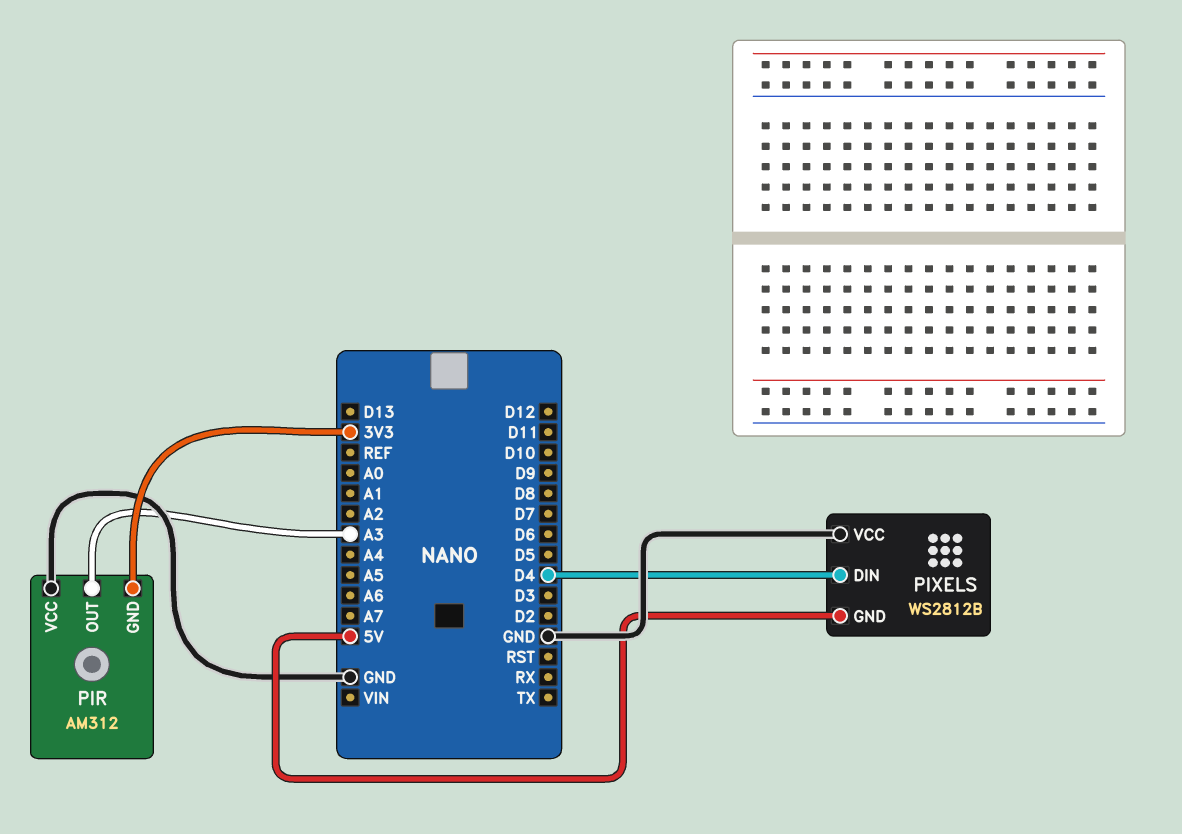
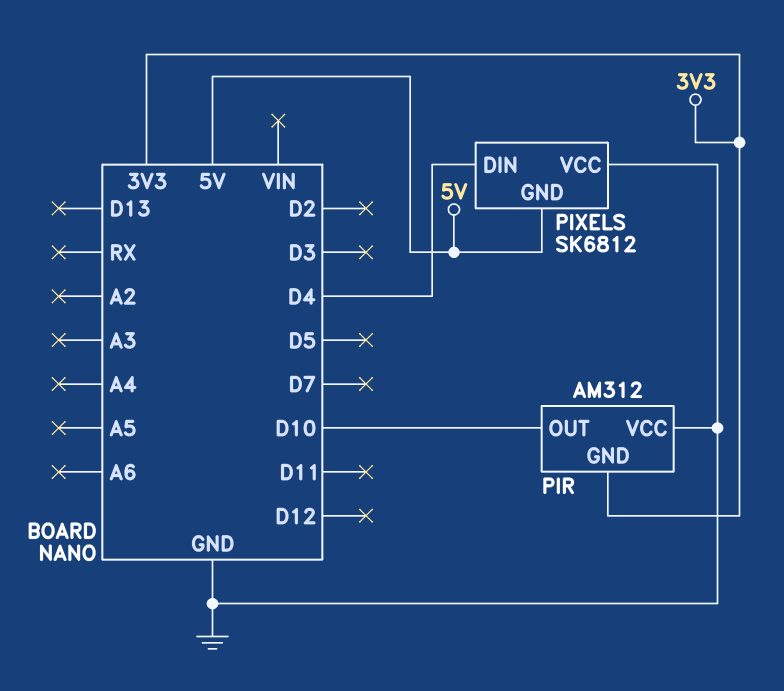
PIR pin OUT: A3 -> D10
PIXELS: WS2812B -> SK6812

